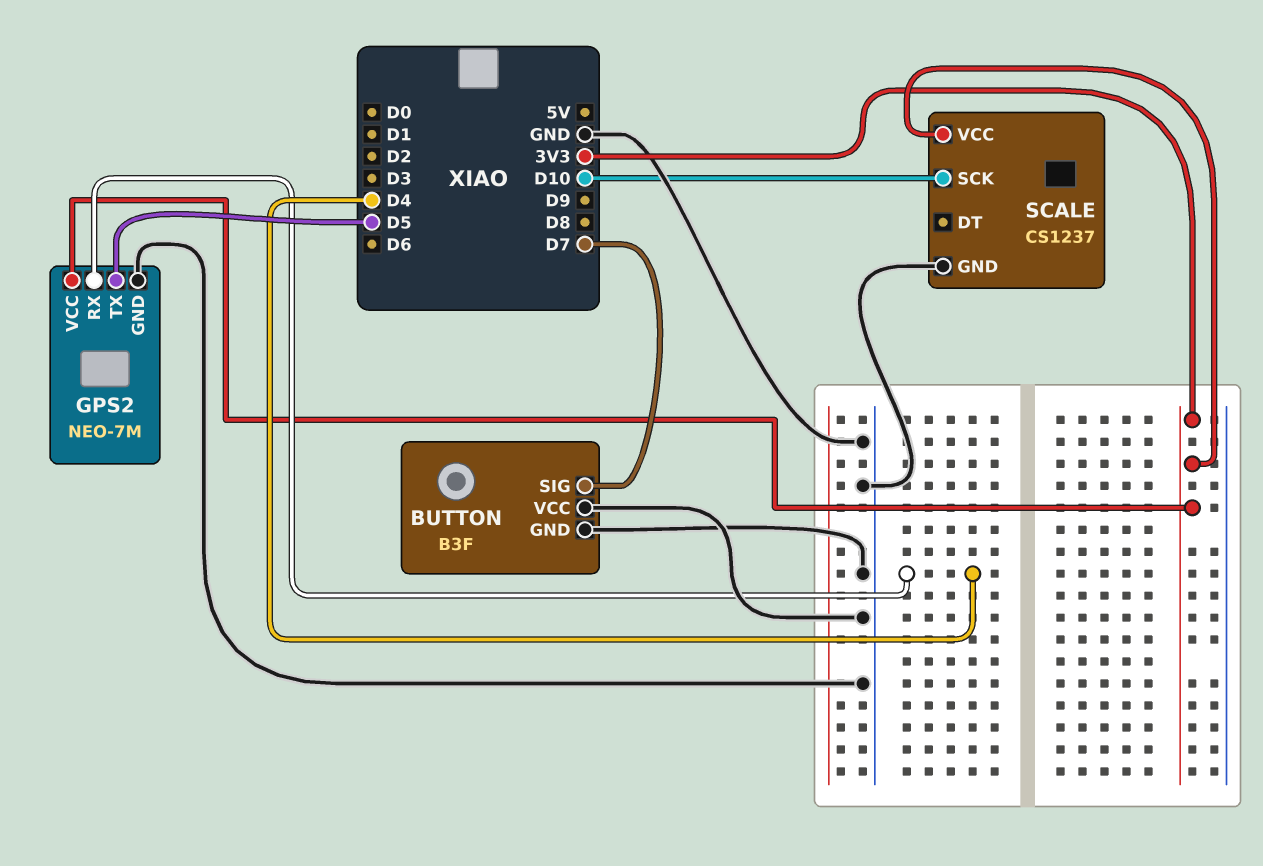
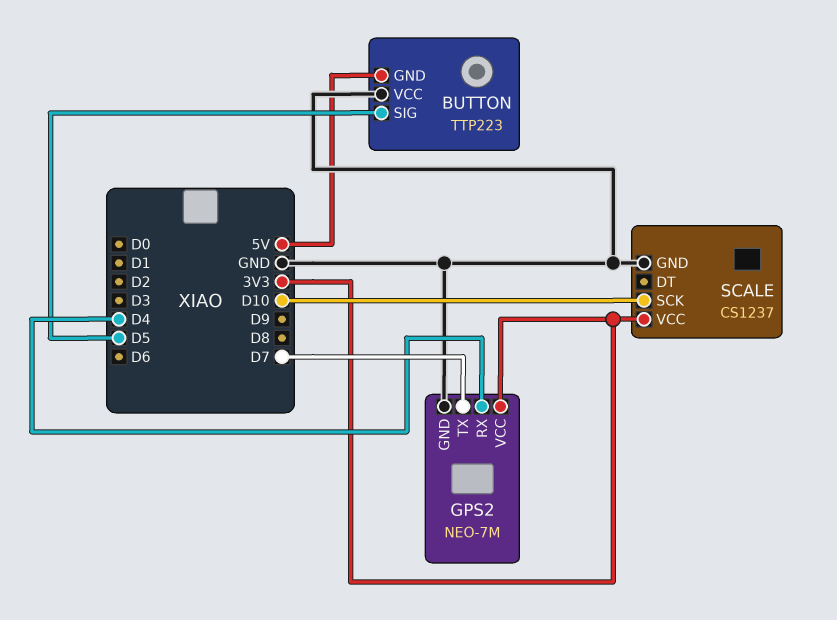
BUTTON: B3F -> TTP223
BUTTON pin GND: GND -> 5V
BUTTON pin SIG: D7 -> D5
GPS2 pin TX: D5 -> D7

